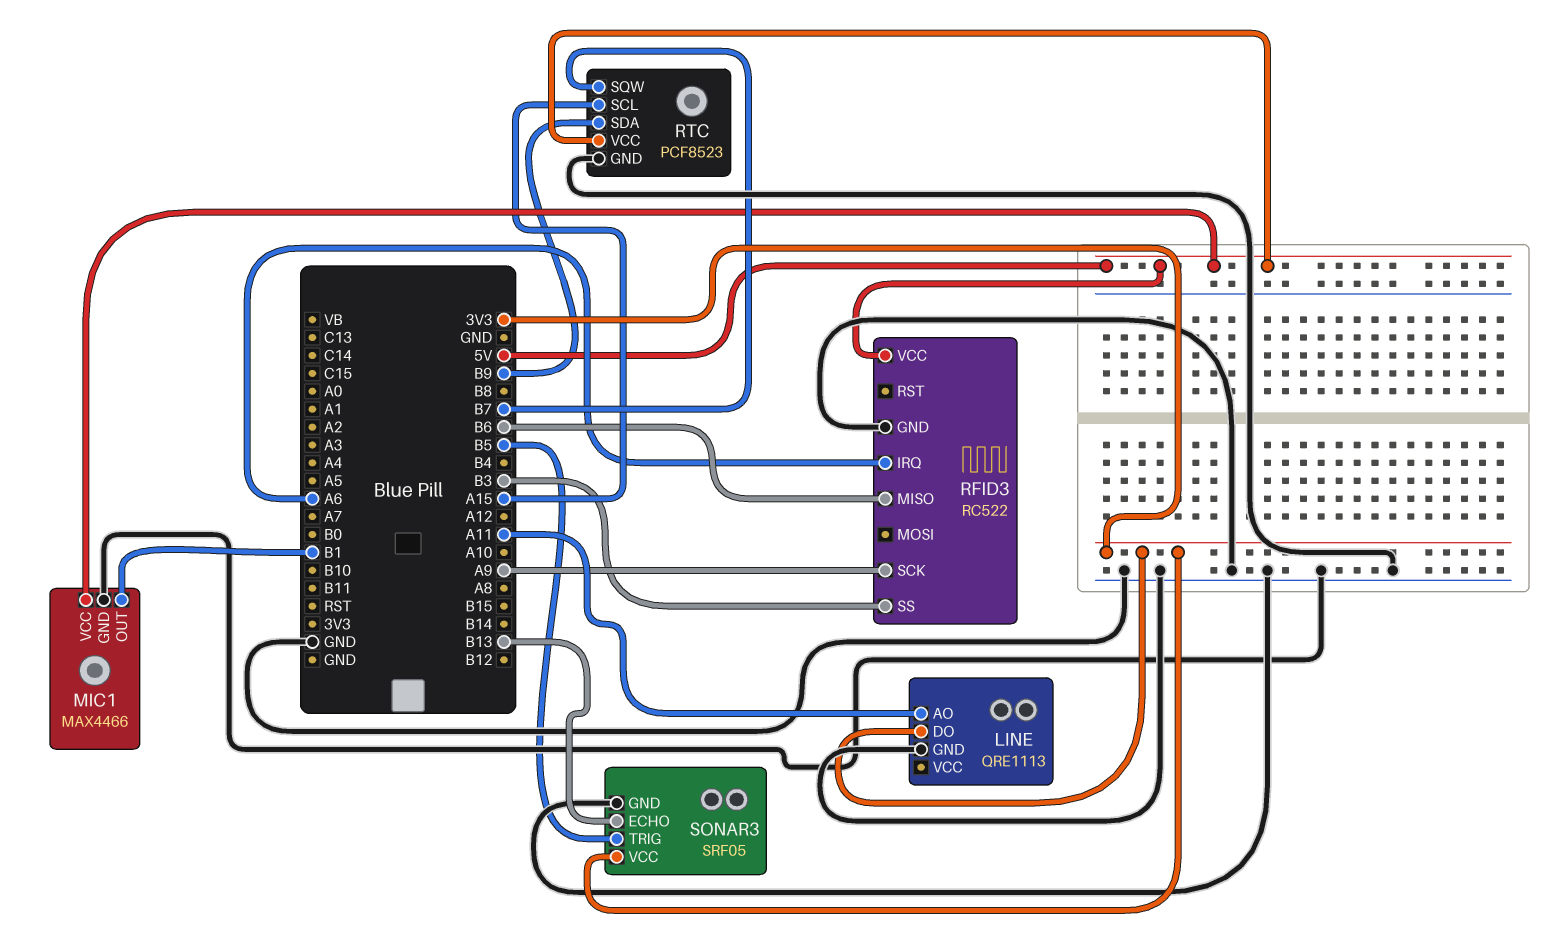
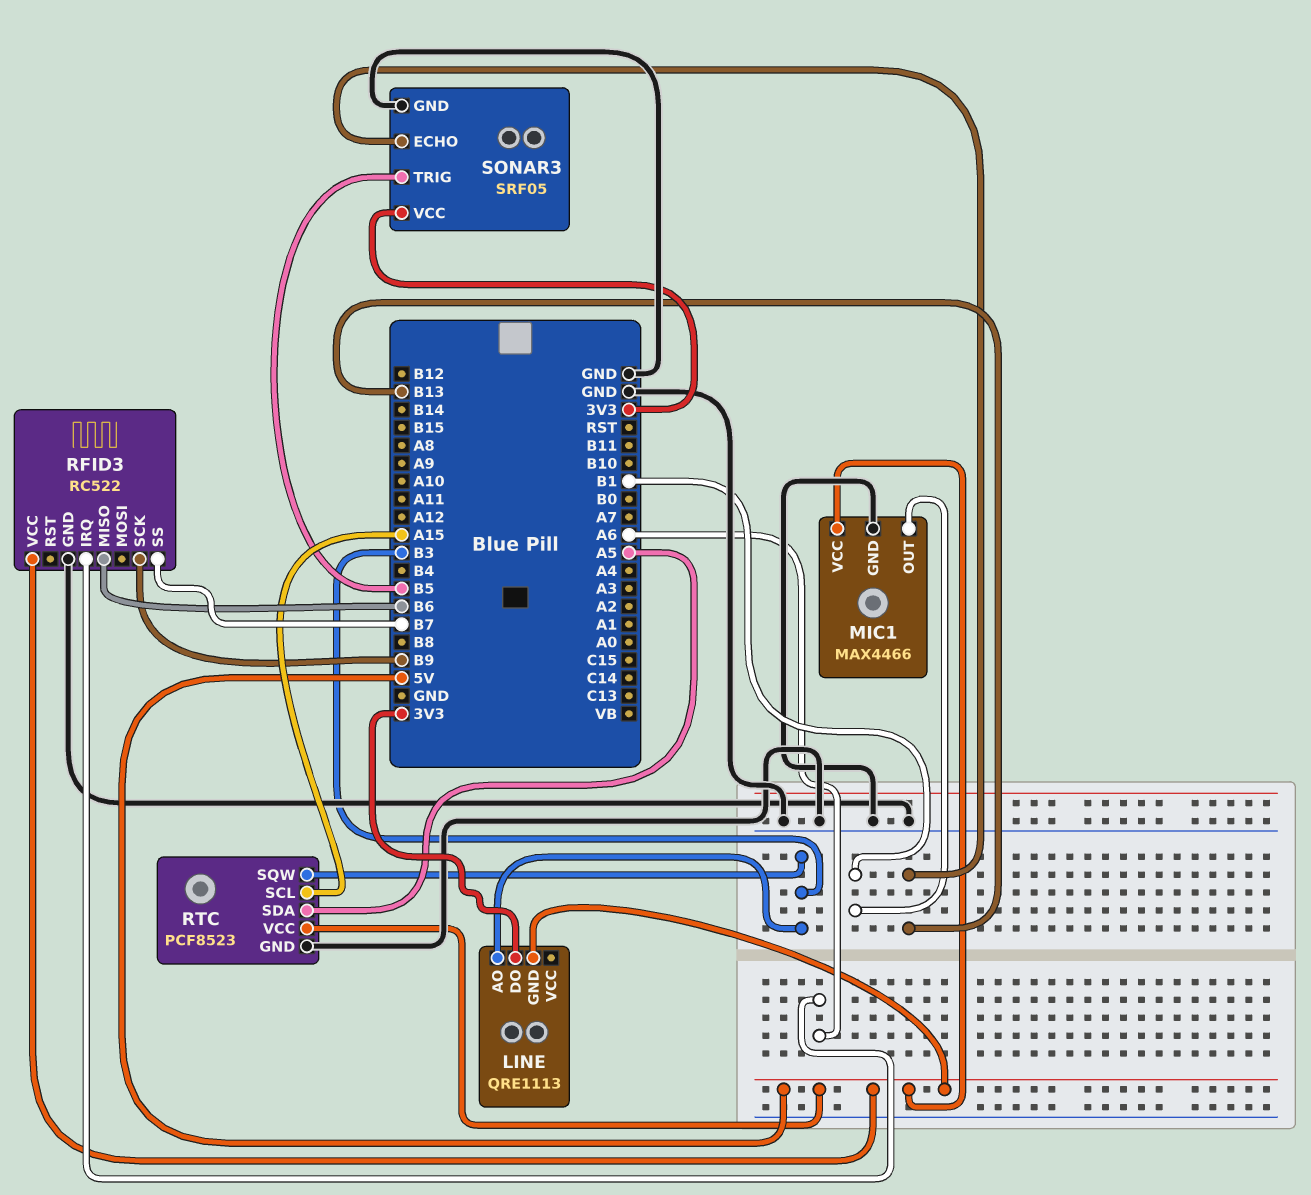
LINE pin AO: A11 -> B3
LINE pin GND: GND -> 5V
RFID3 pin SCK: A9 -> B9
RFID3 pin SS: B3 -> B7
RTC pin SDA: B9 -> A5
RTC pin SQW: B7 -> B3

